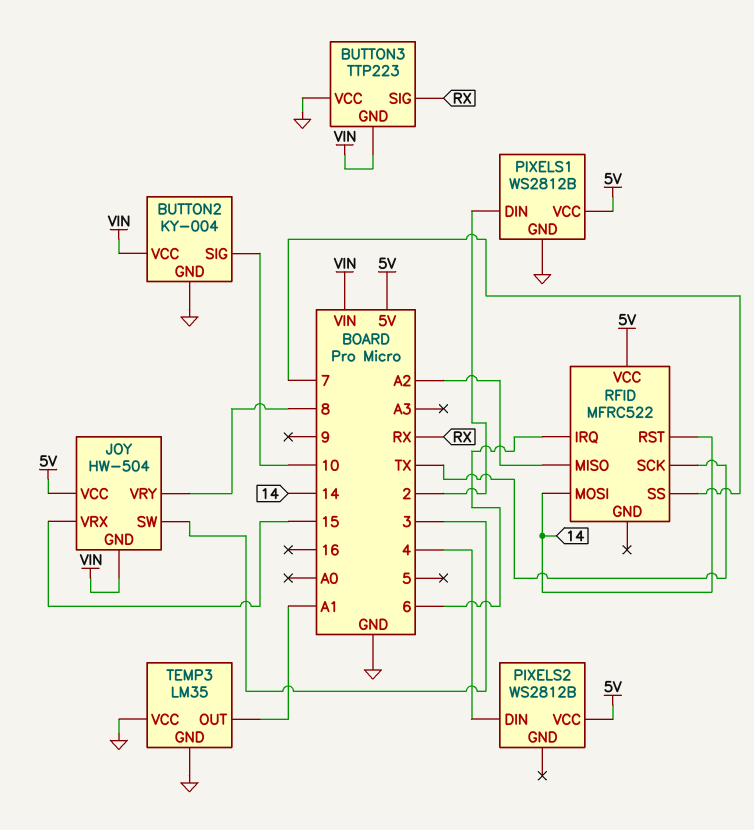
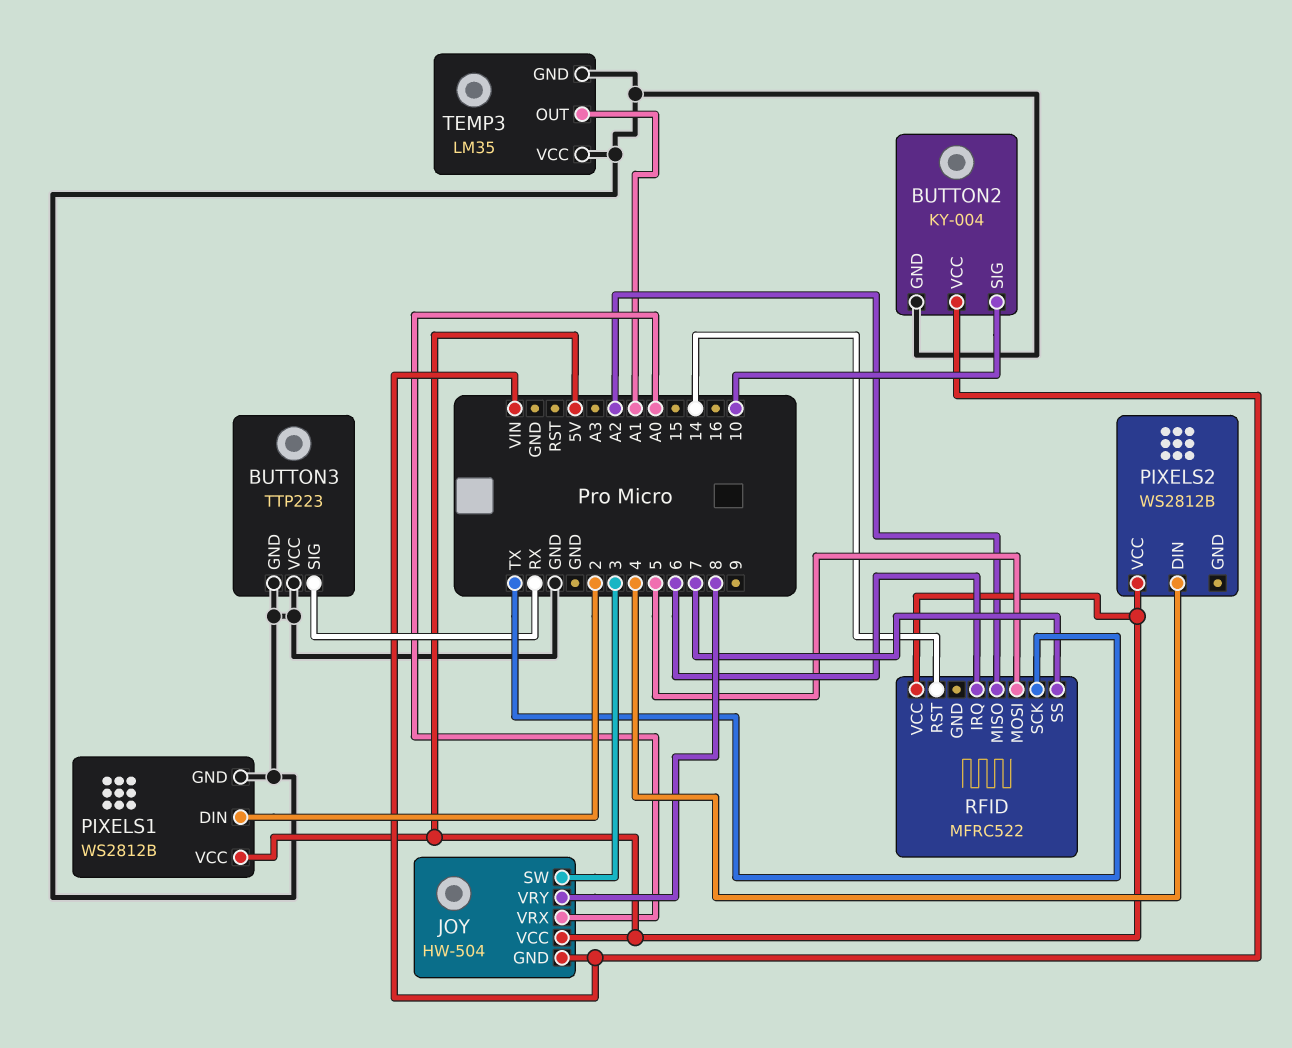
BUTTON3 pin GND: VIN -> GND
JOY pin VRX: 15 -> A0
RFID pin MOSI: 14 -> 5

